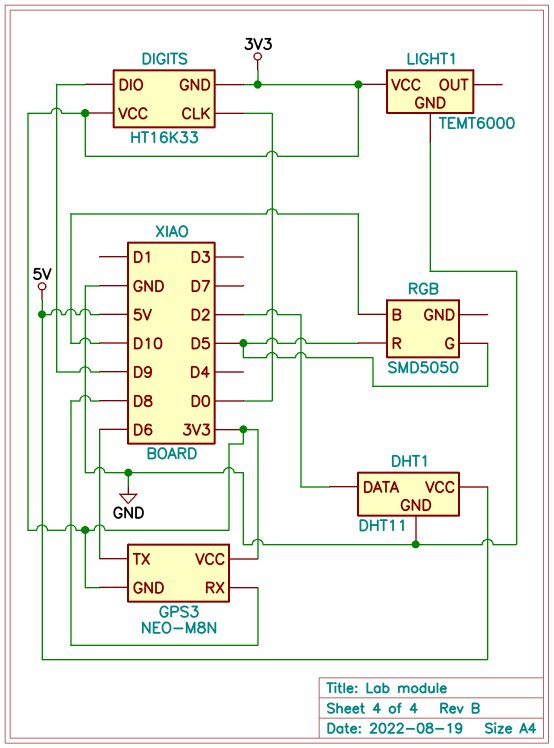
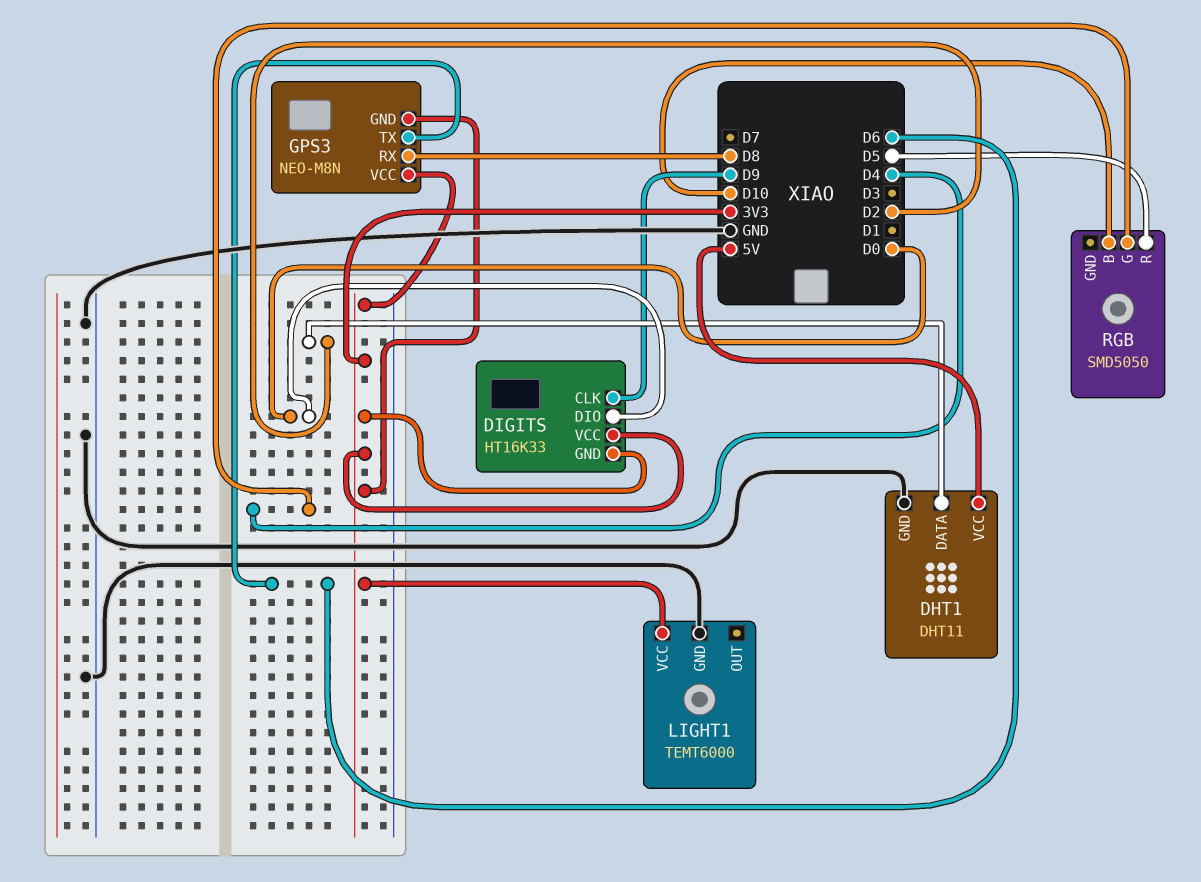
DIGITS pin CLK: D0 -> D9
DIGITS pin DIO: D9 -> D0
RGB pin G: D5 -> D4

